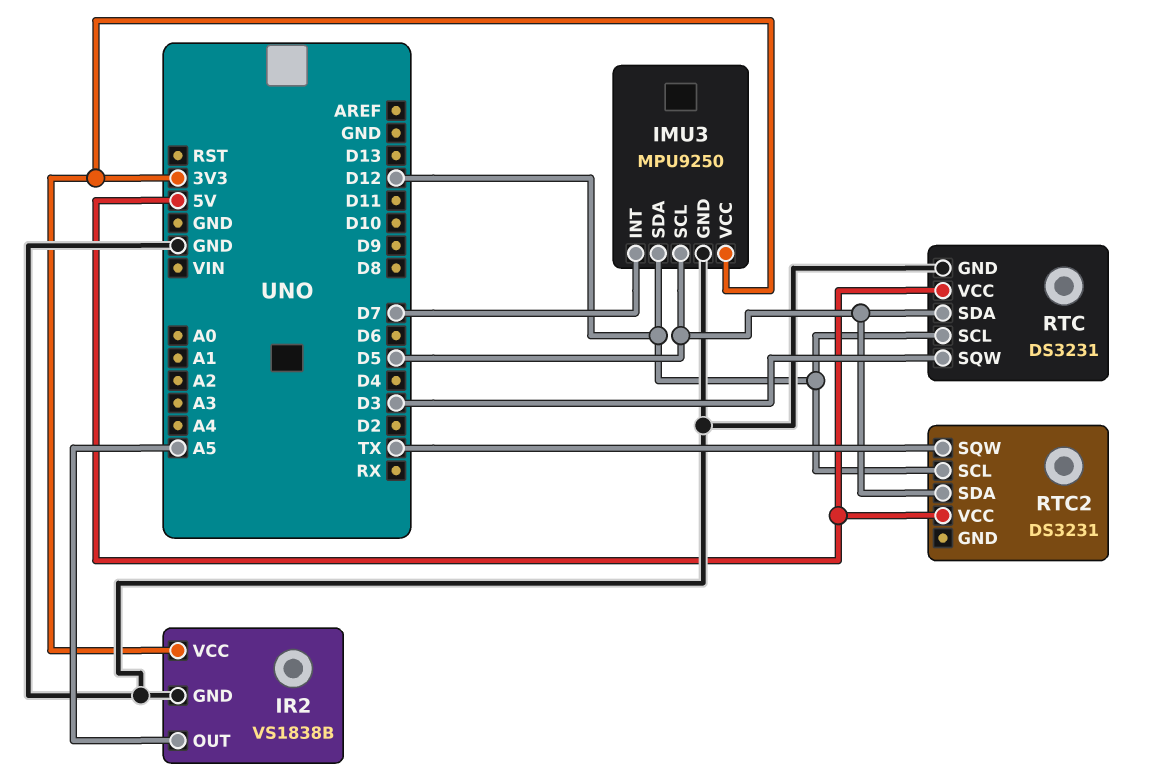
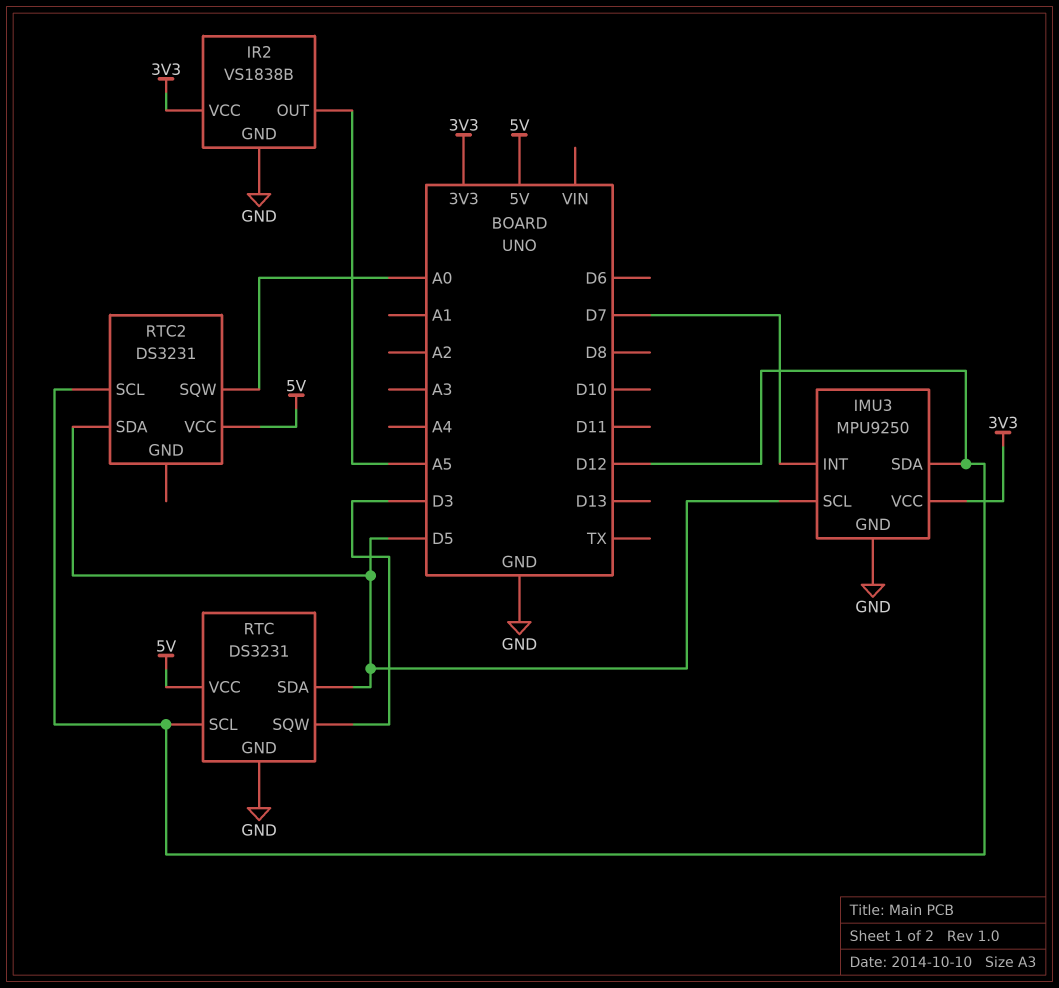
RTC2 pin SQW: TX -> A0

